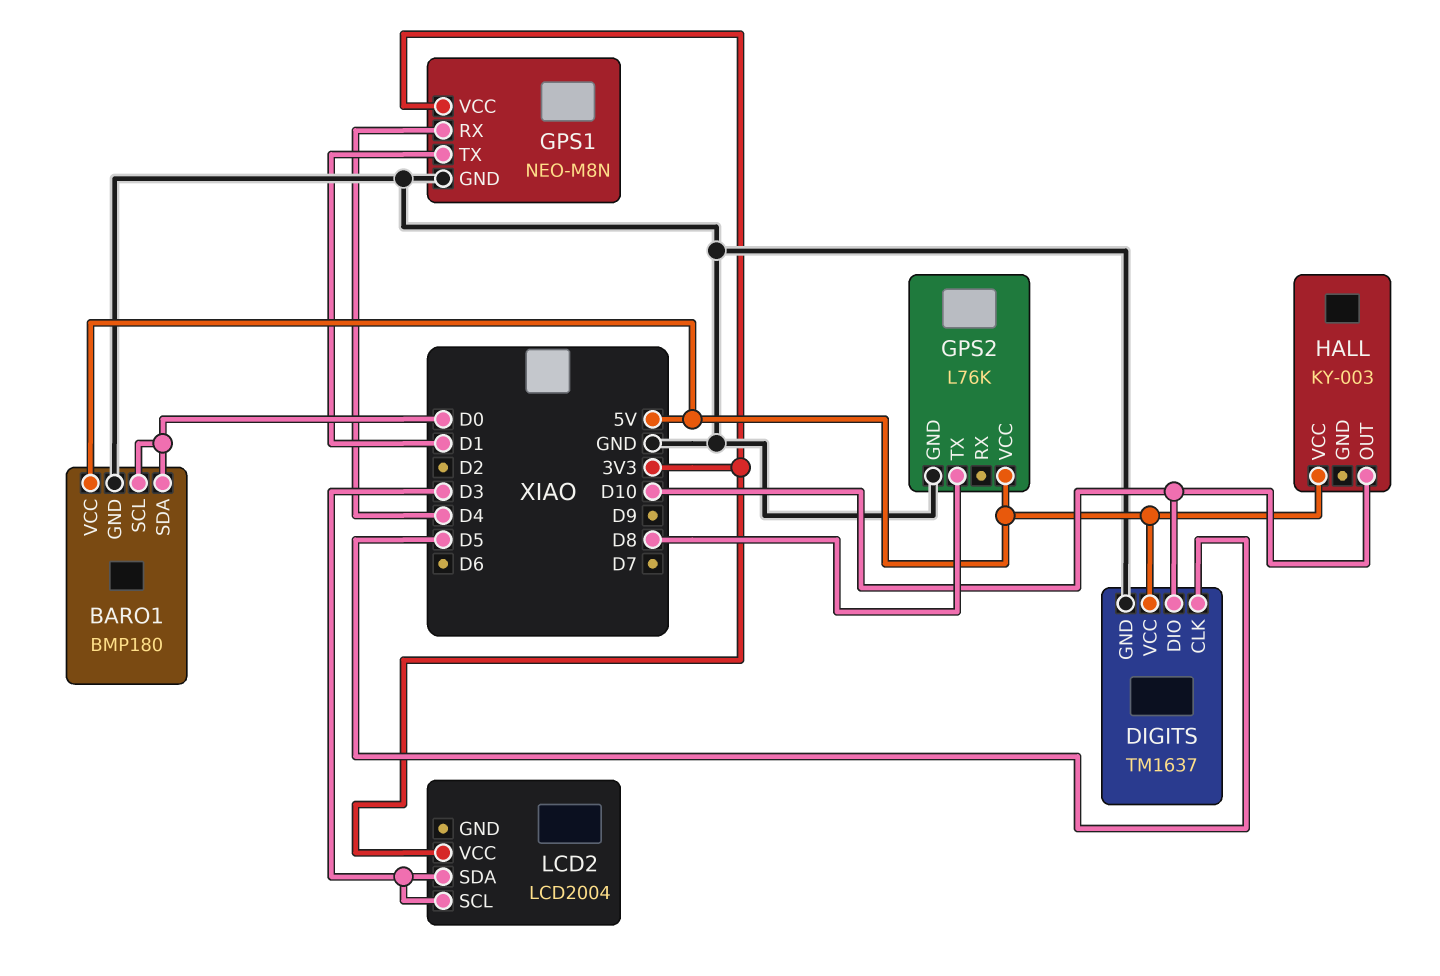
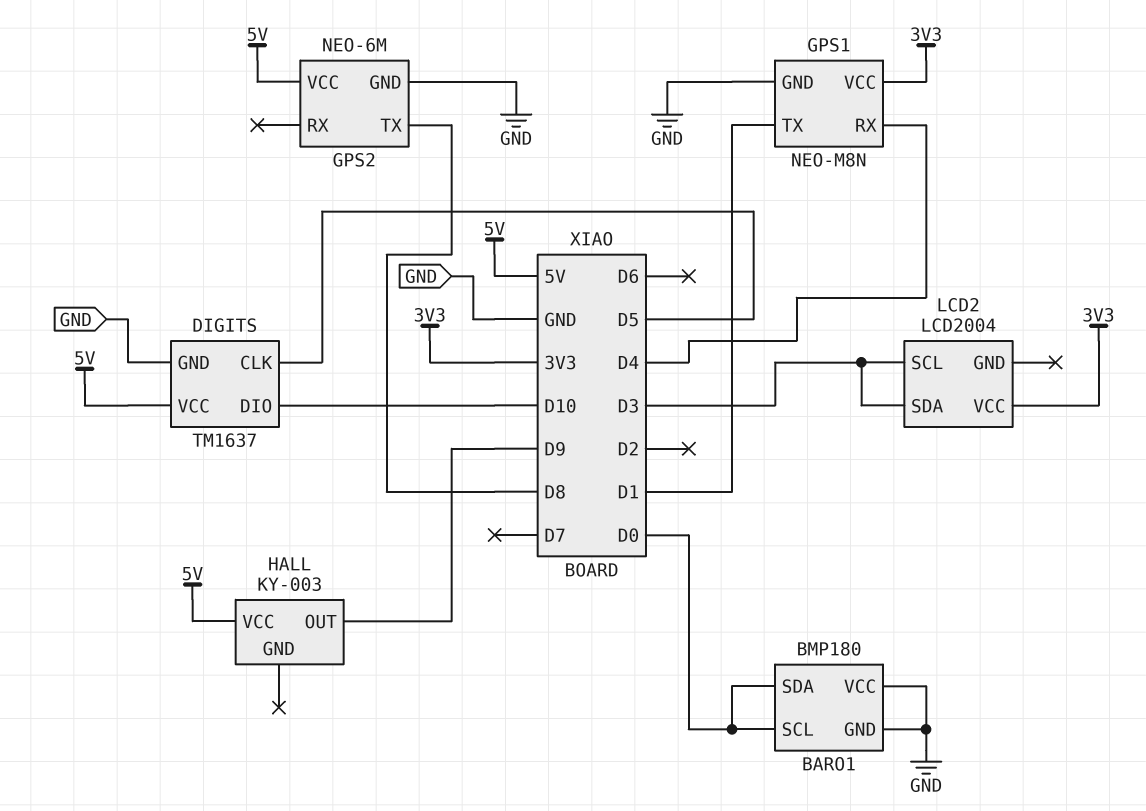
BARO1 pin VCC: 5V -> GND
GPS2: L76K -> NEO-6M
HALL pin OUT: D10 -> D9

